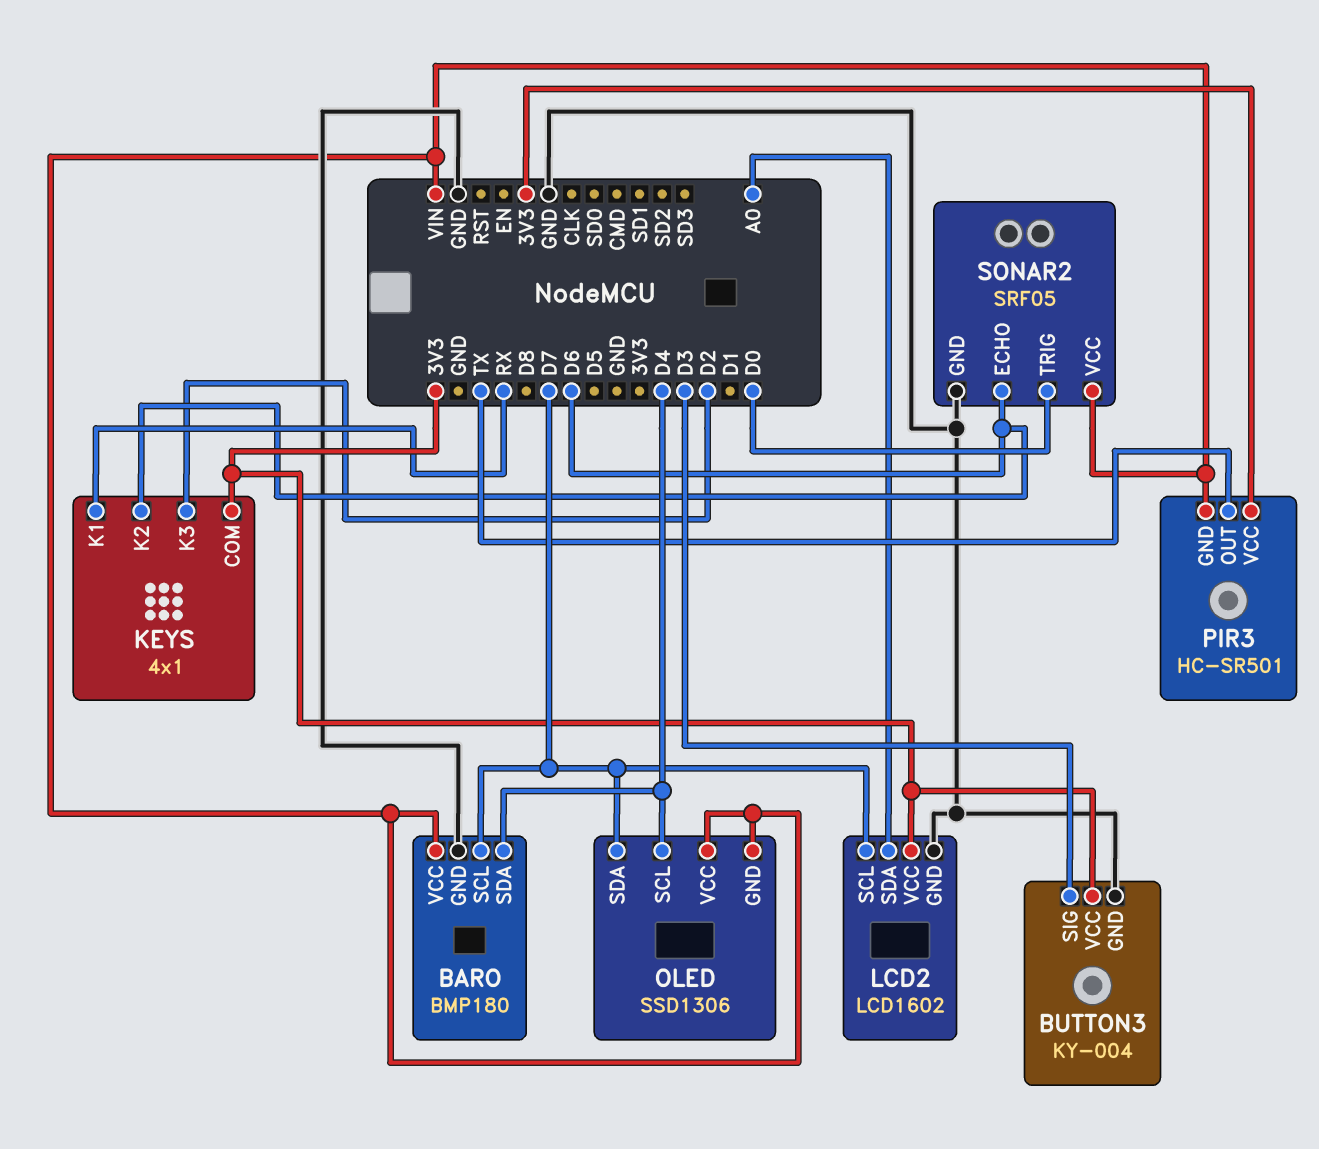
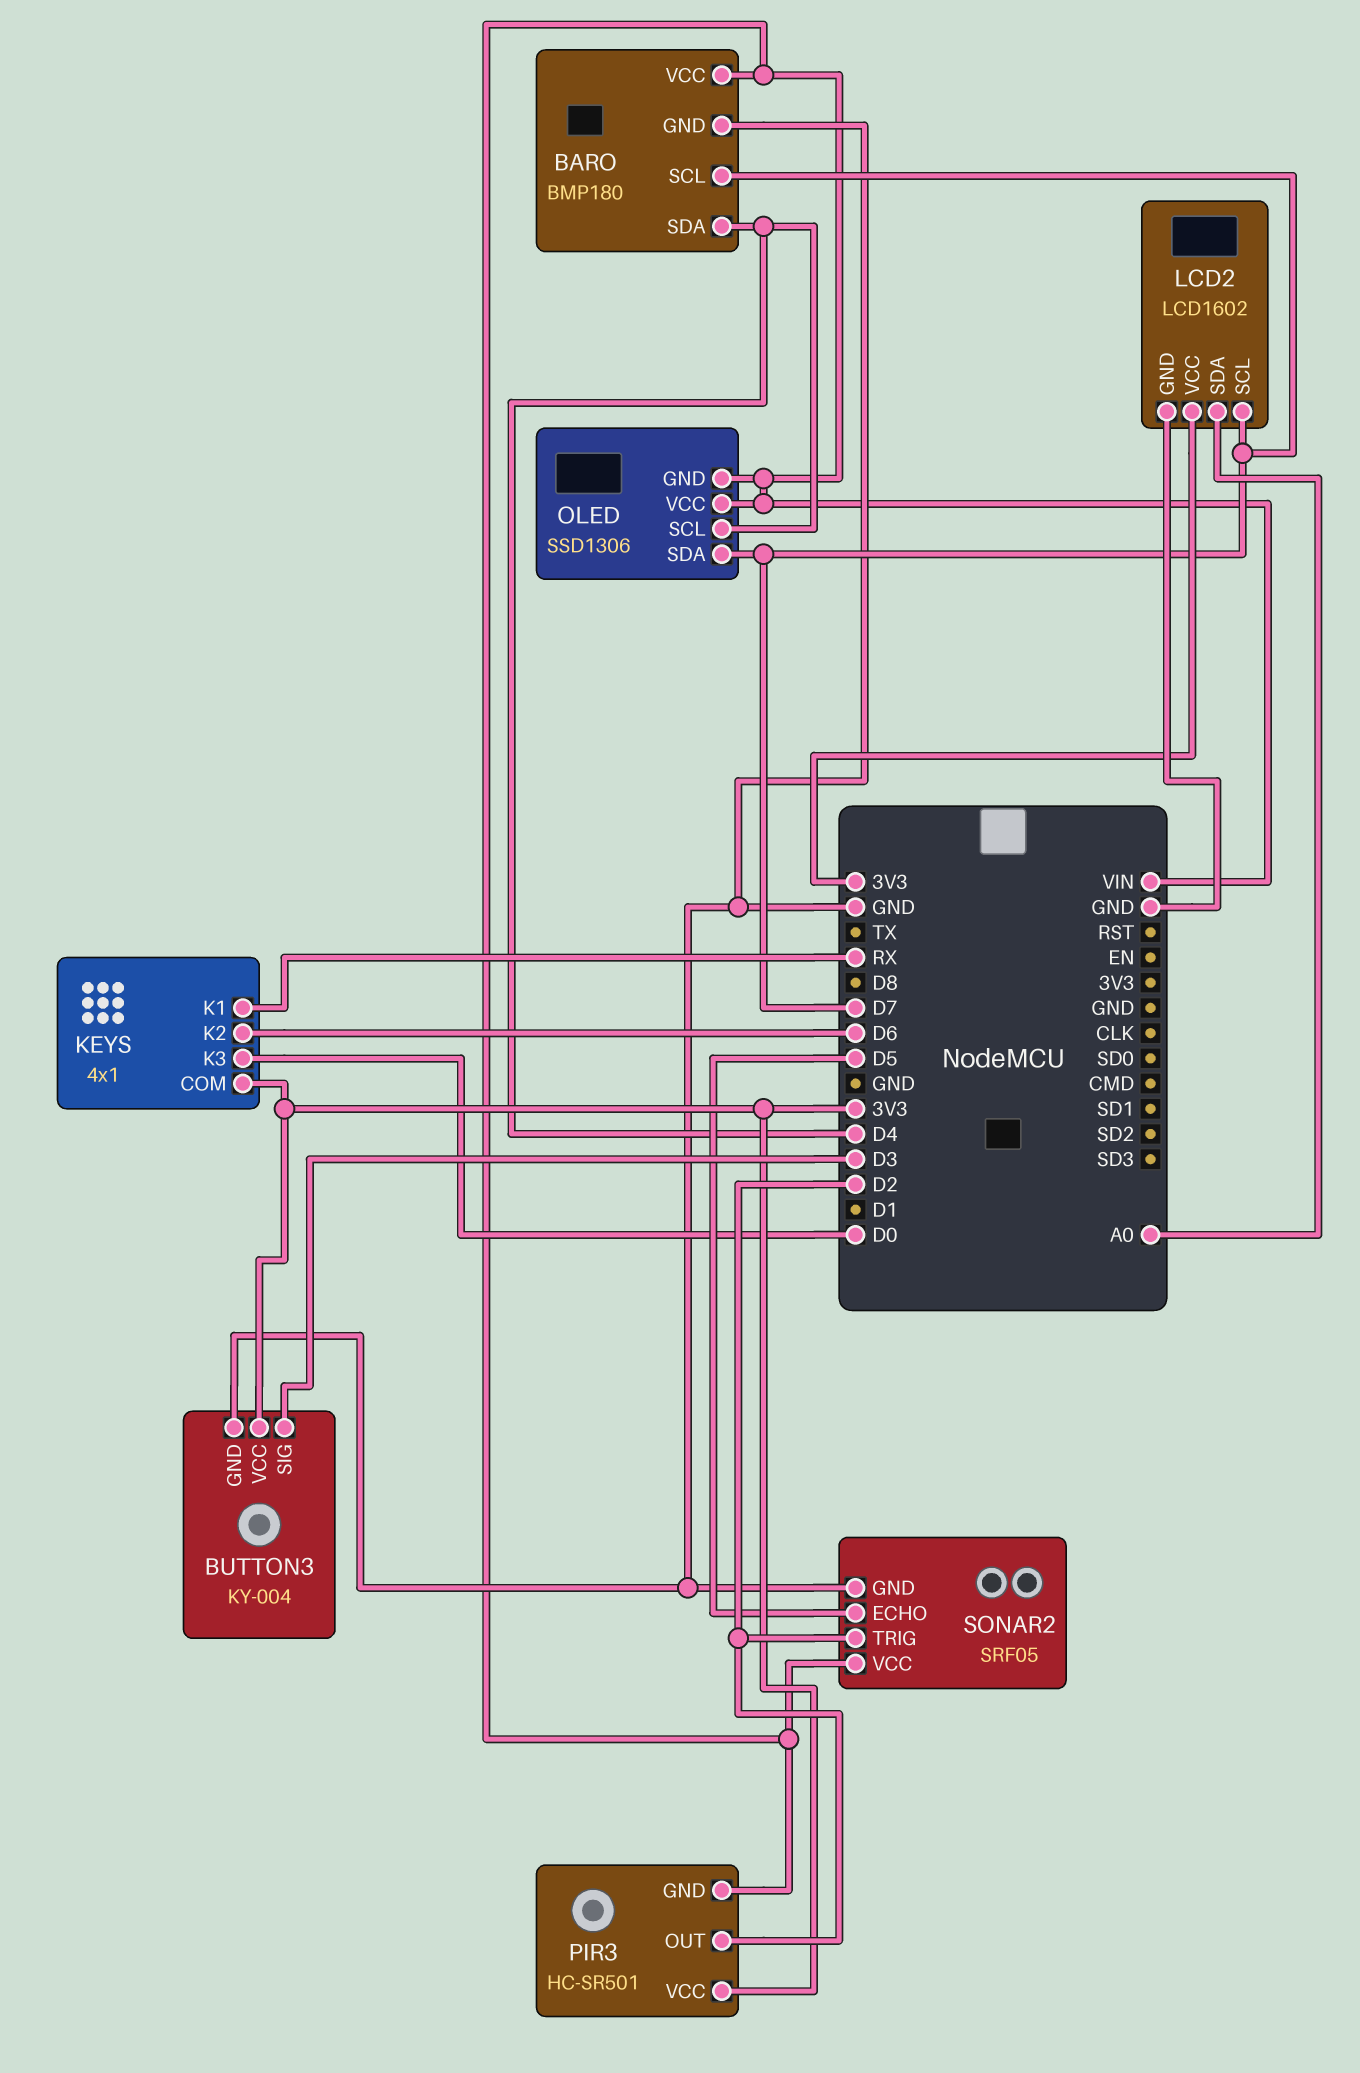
KEYS pin K3: D2 -> D0
PIR3 pin OUT: TX -> D2
SONAR2 pin ECHO: D6 -> D5
SONAR2 pin TRIG: D0 -> D2

